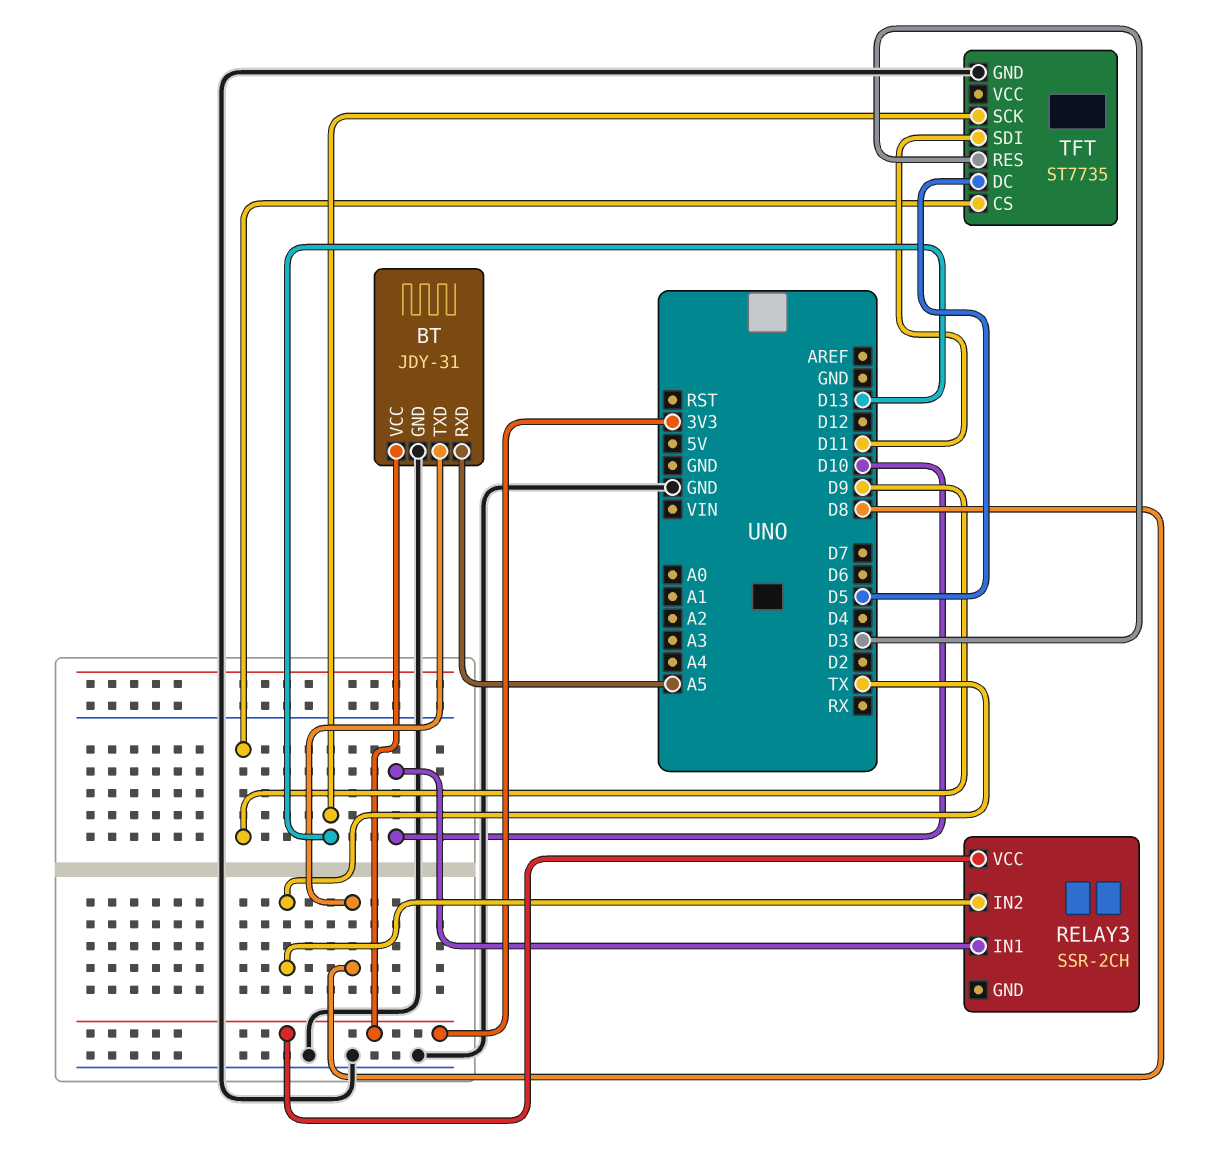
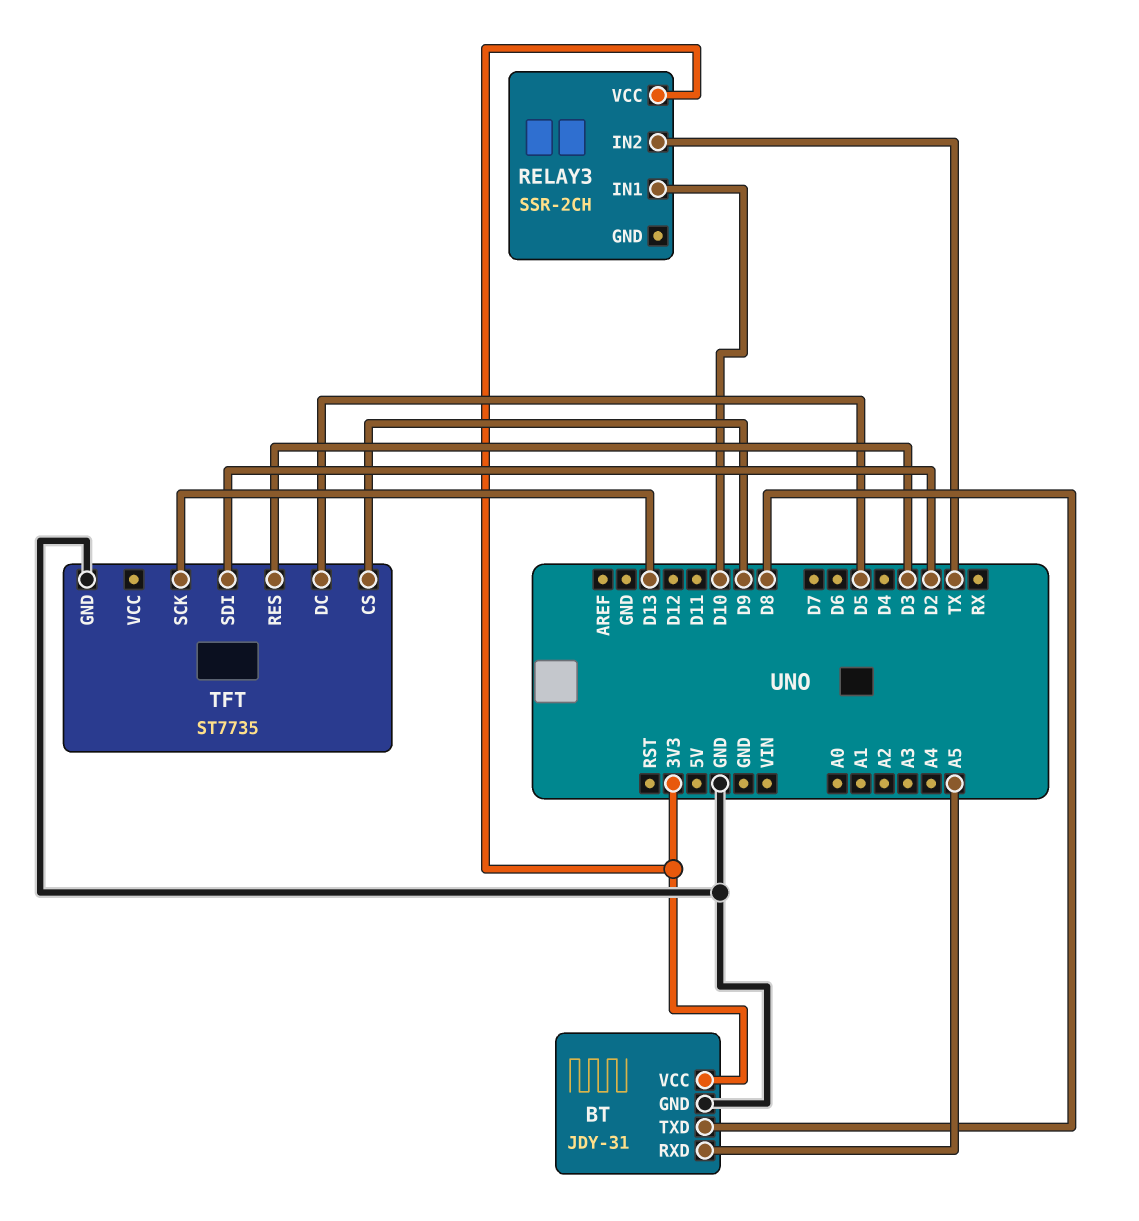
TFT pin SDI: D11 -> D2

